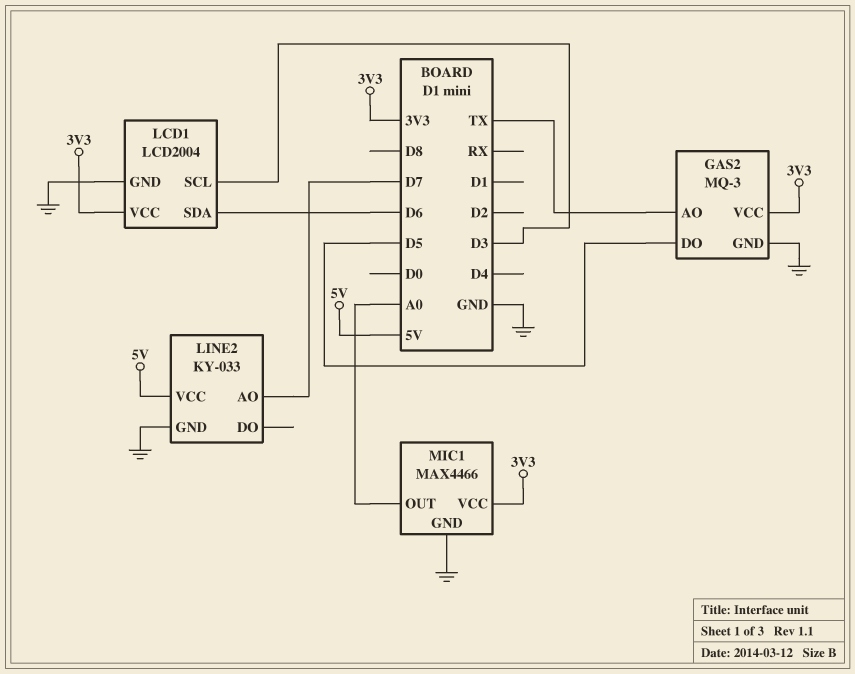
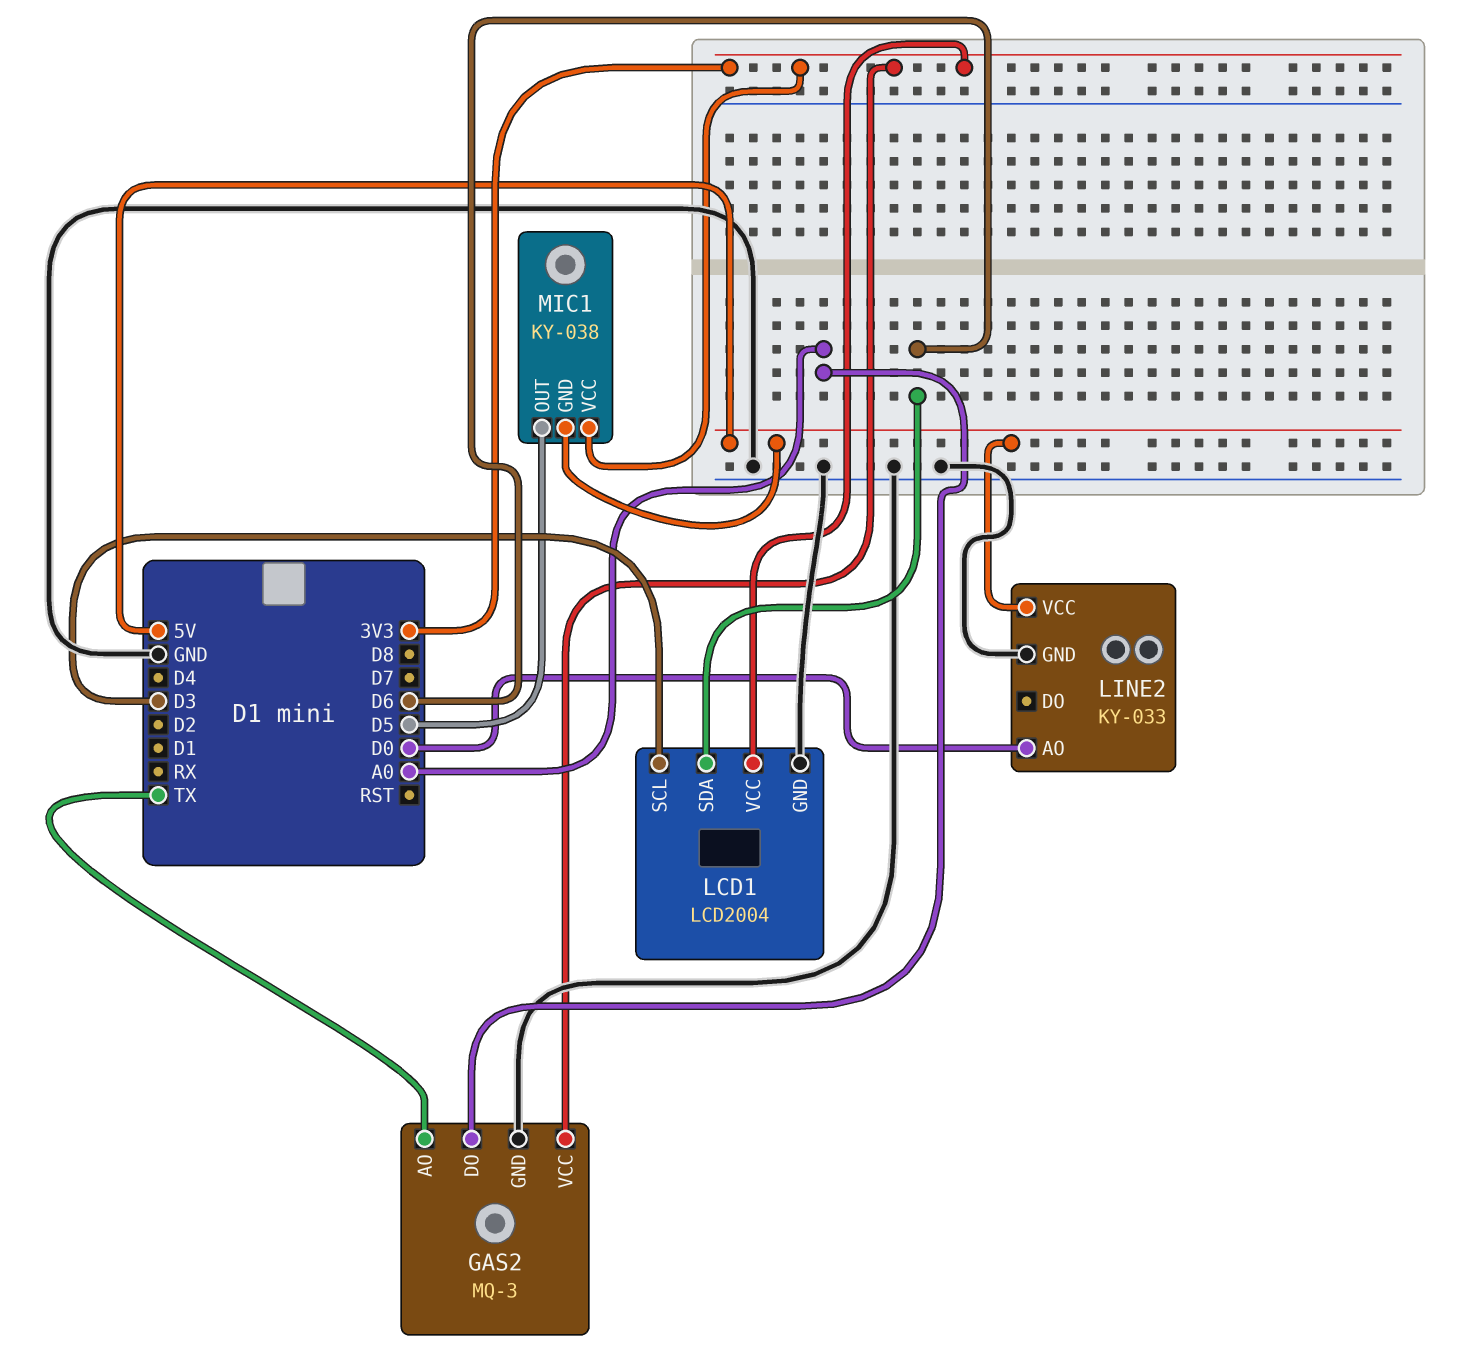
GAS2 pin DO: D5 -> A0
LINE2 pin AO: D7 -> D0
MIC1: MAX4466 -> KY-038
MIC1 pin GND: GND -> 5V
MIC1 pin OUT: A0 -> D5

